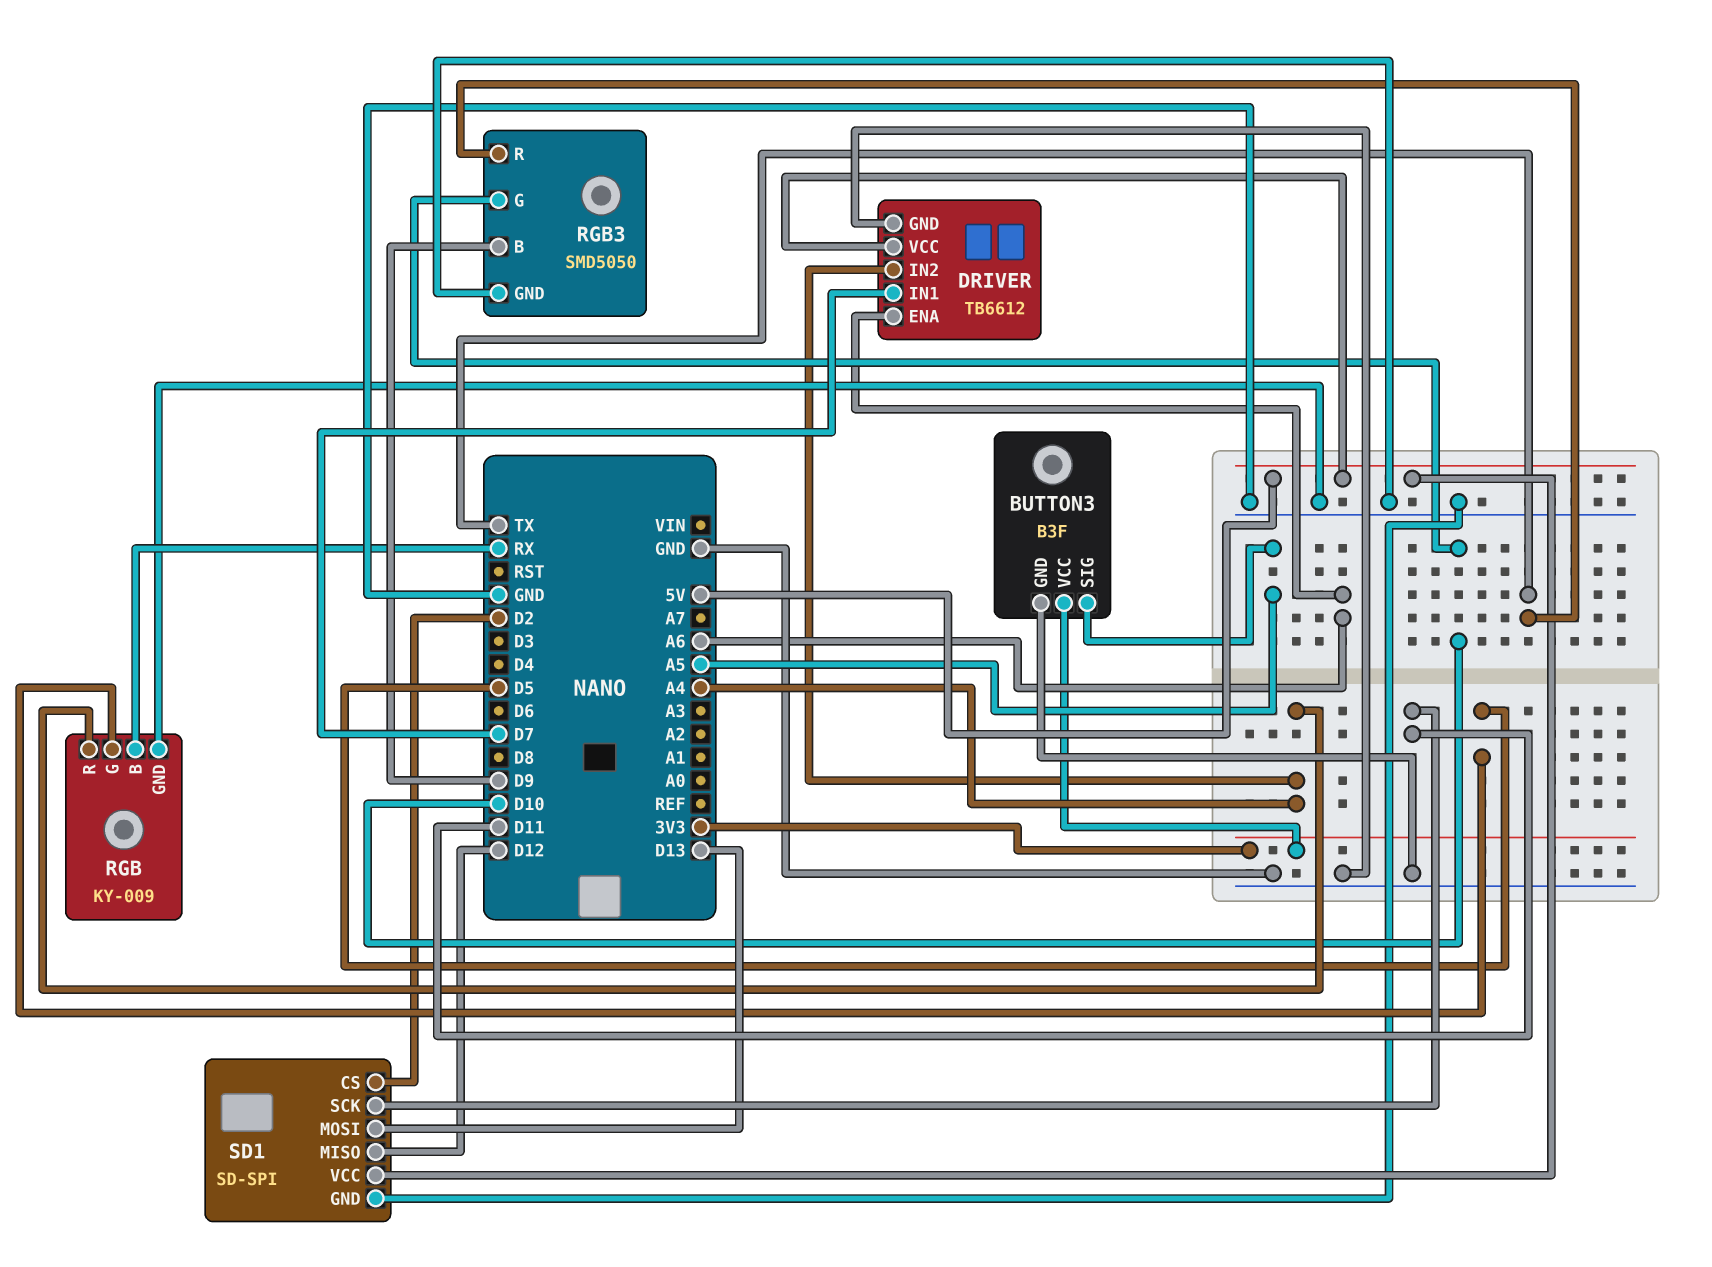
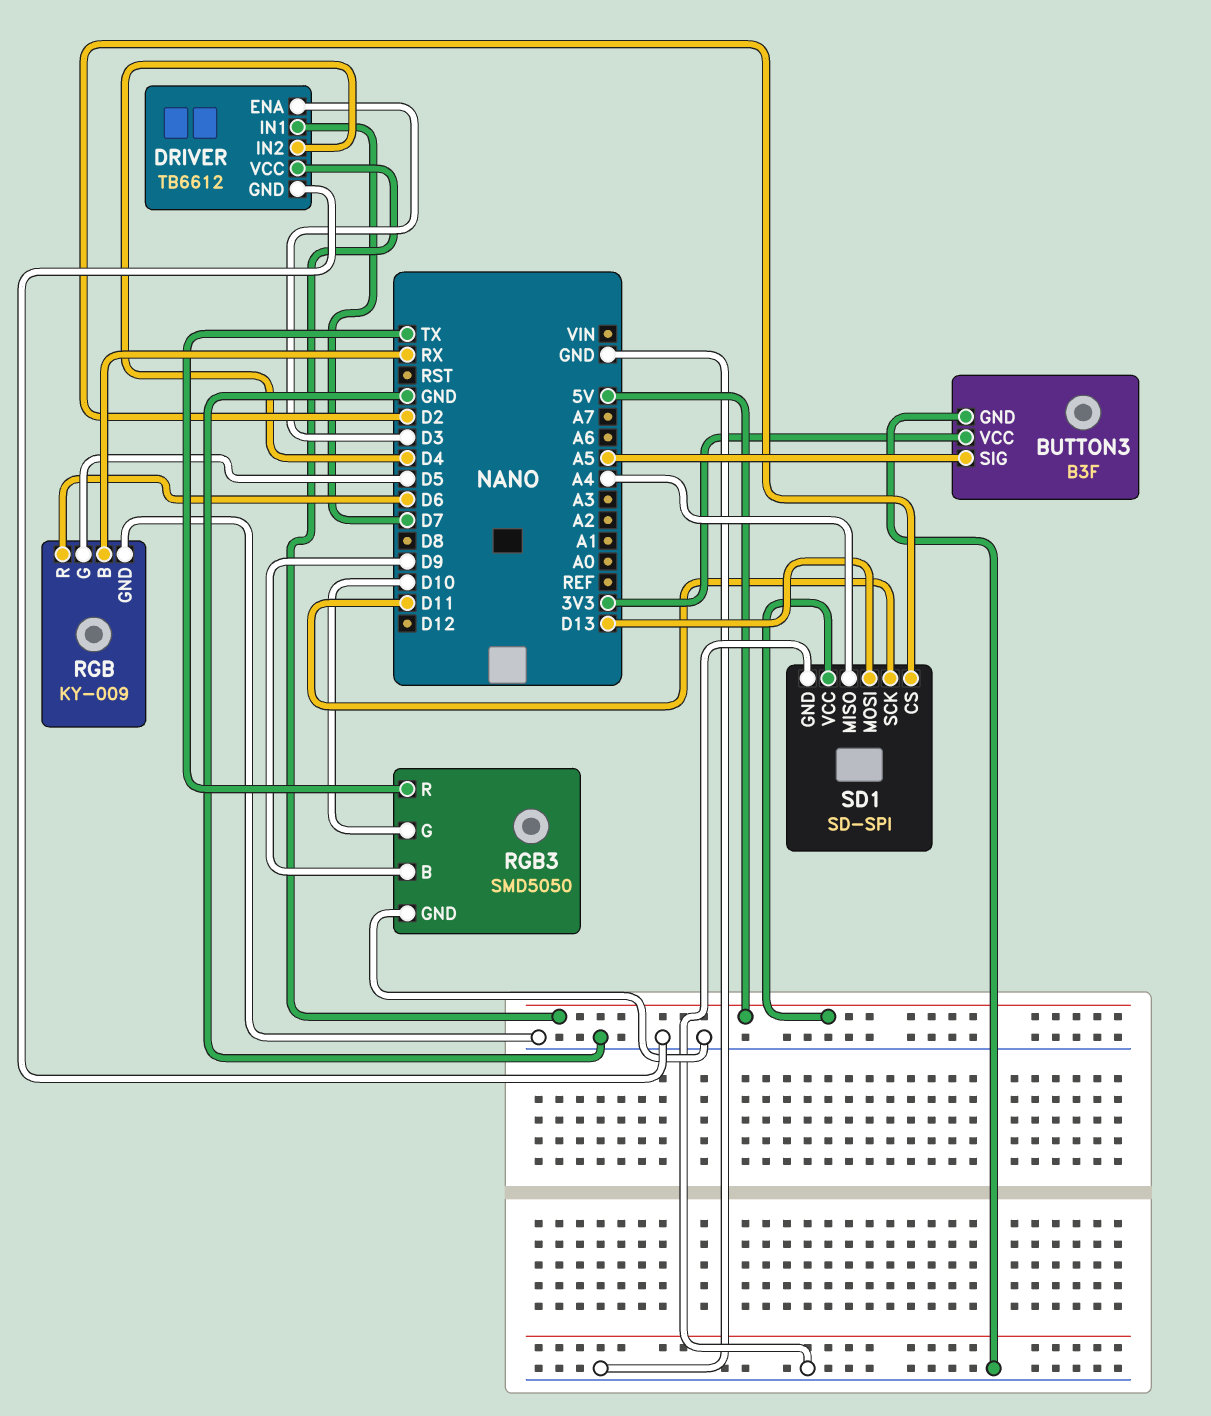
DRIVER pin ENA: A6 -> D3
DRIVER pin IN2: A4 -> D4
RGB pin R: A4 -> D6
SD1 pin MISO: D12 -> A4

